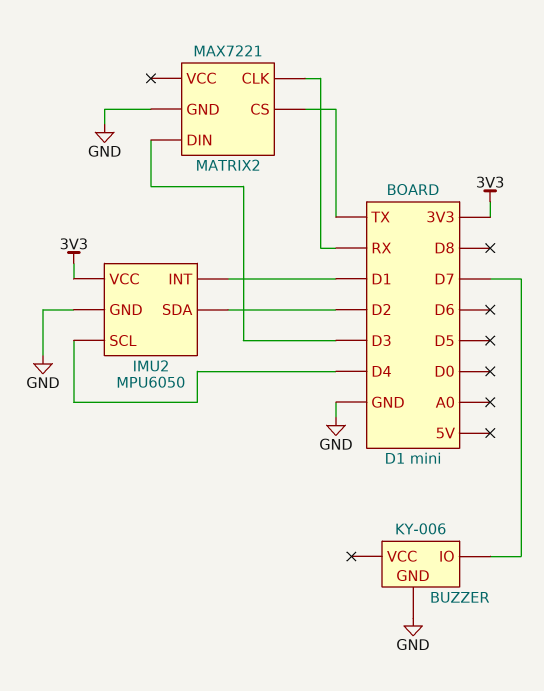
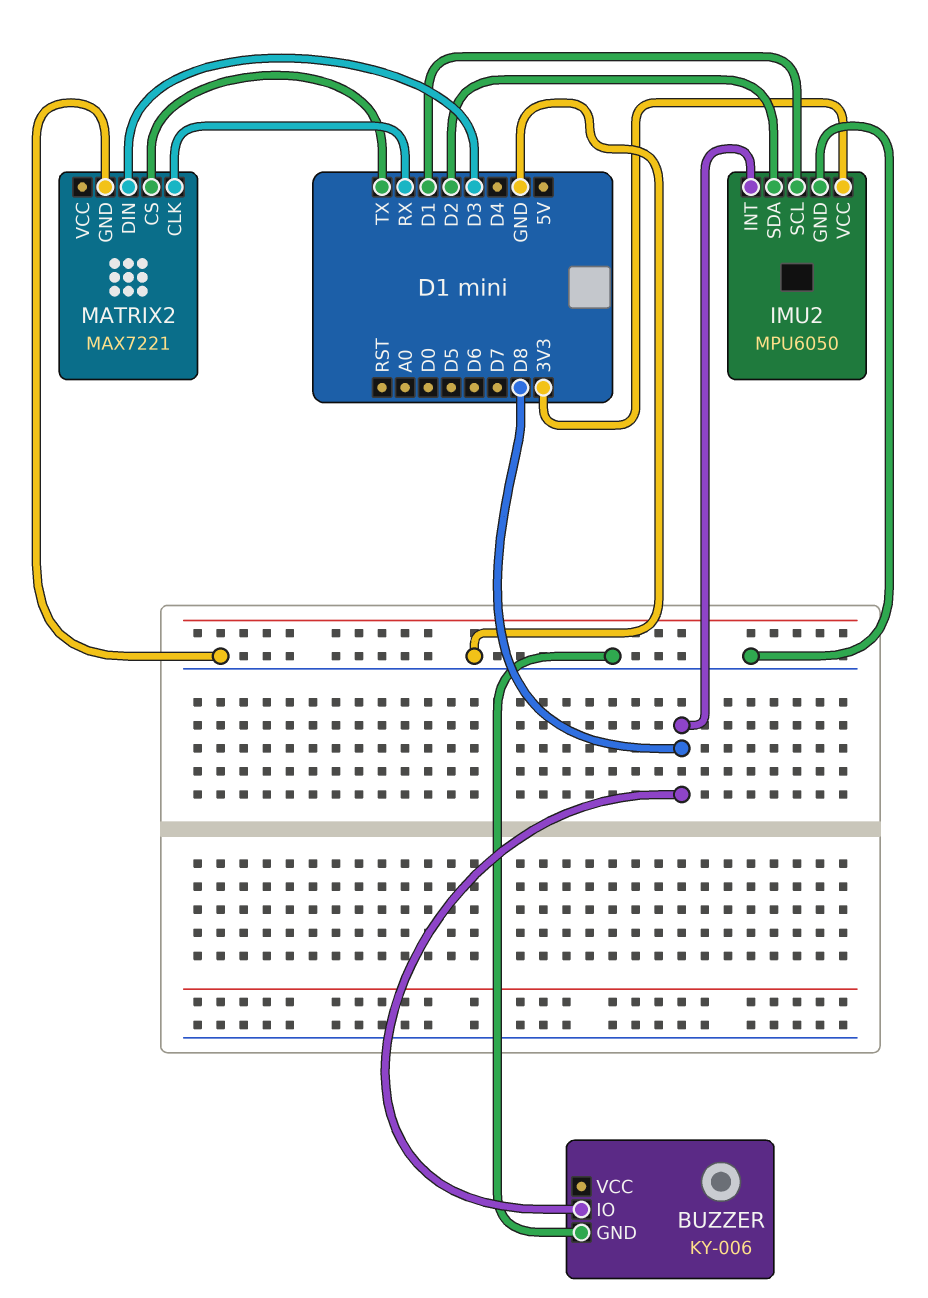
BUZZER pin IO: D7 -> D8
IMU2 pin INT: D1 -> D8
IMU2 pin SCL: D4 -> D1

